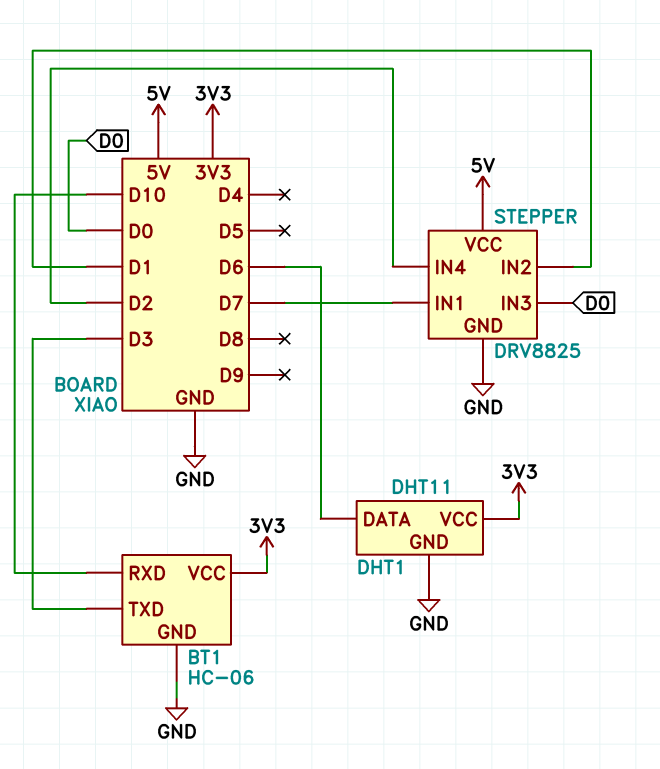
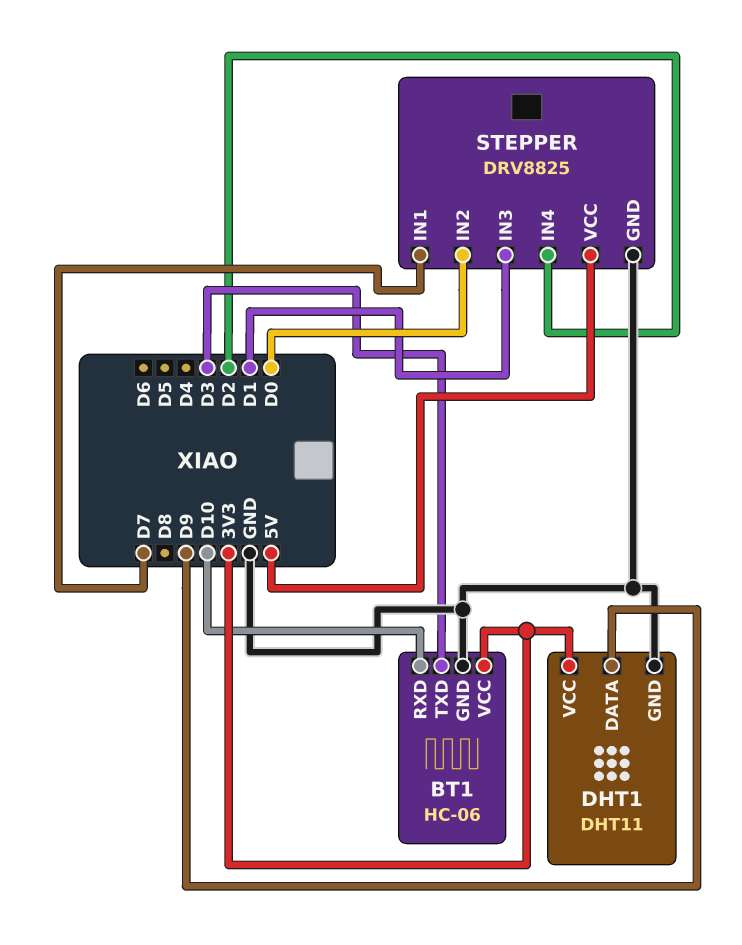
DHT1 pin DATA: D6 -> D9
STEPPER pin IN2: D1 -> D0
STEPPER pin IN3: D0 -> D1

